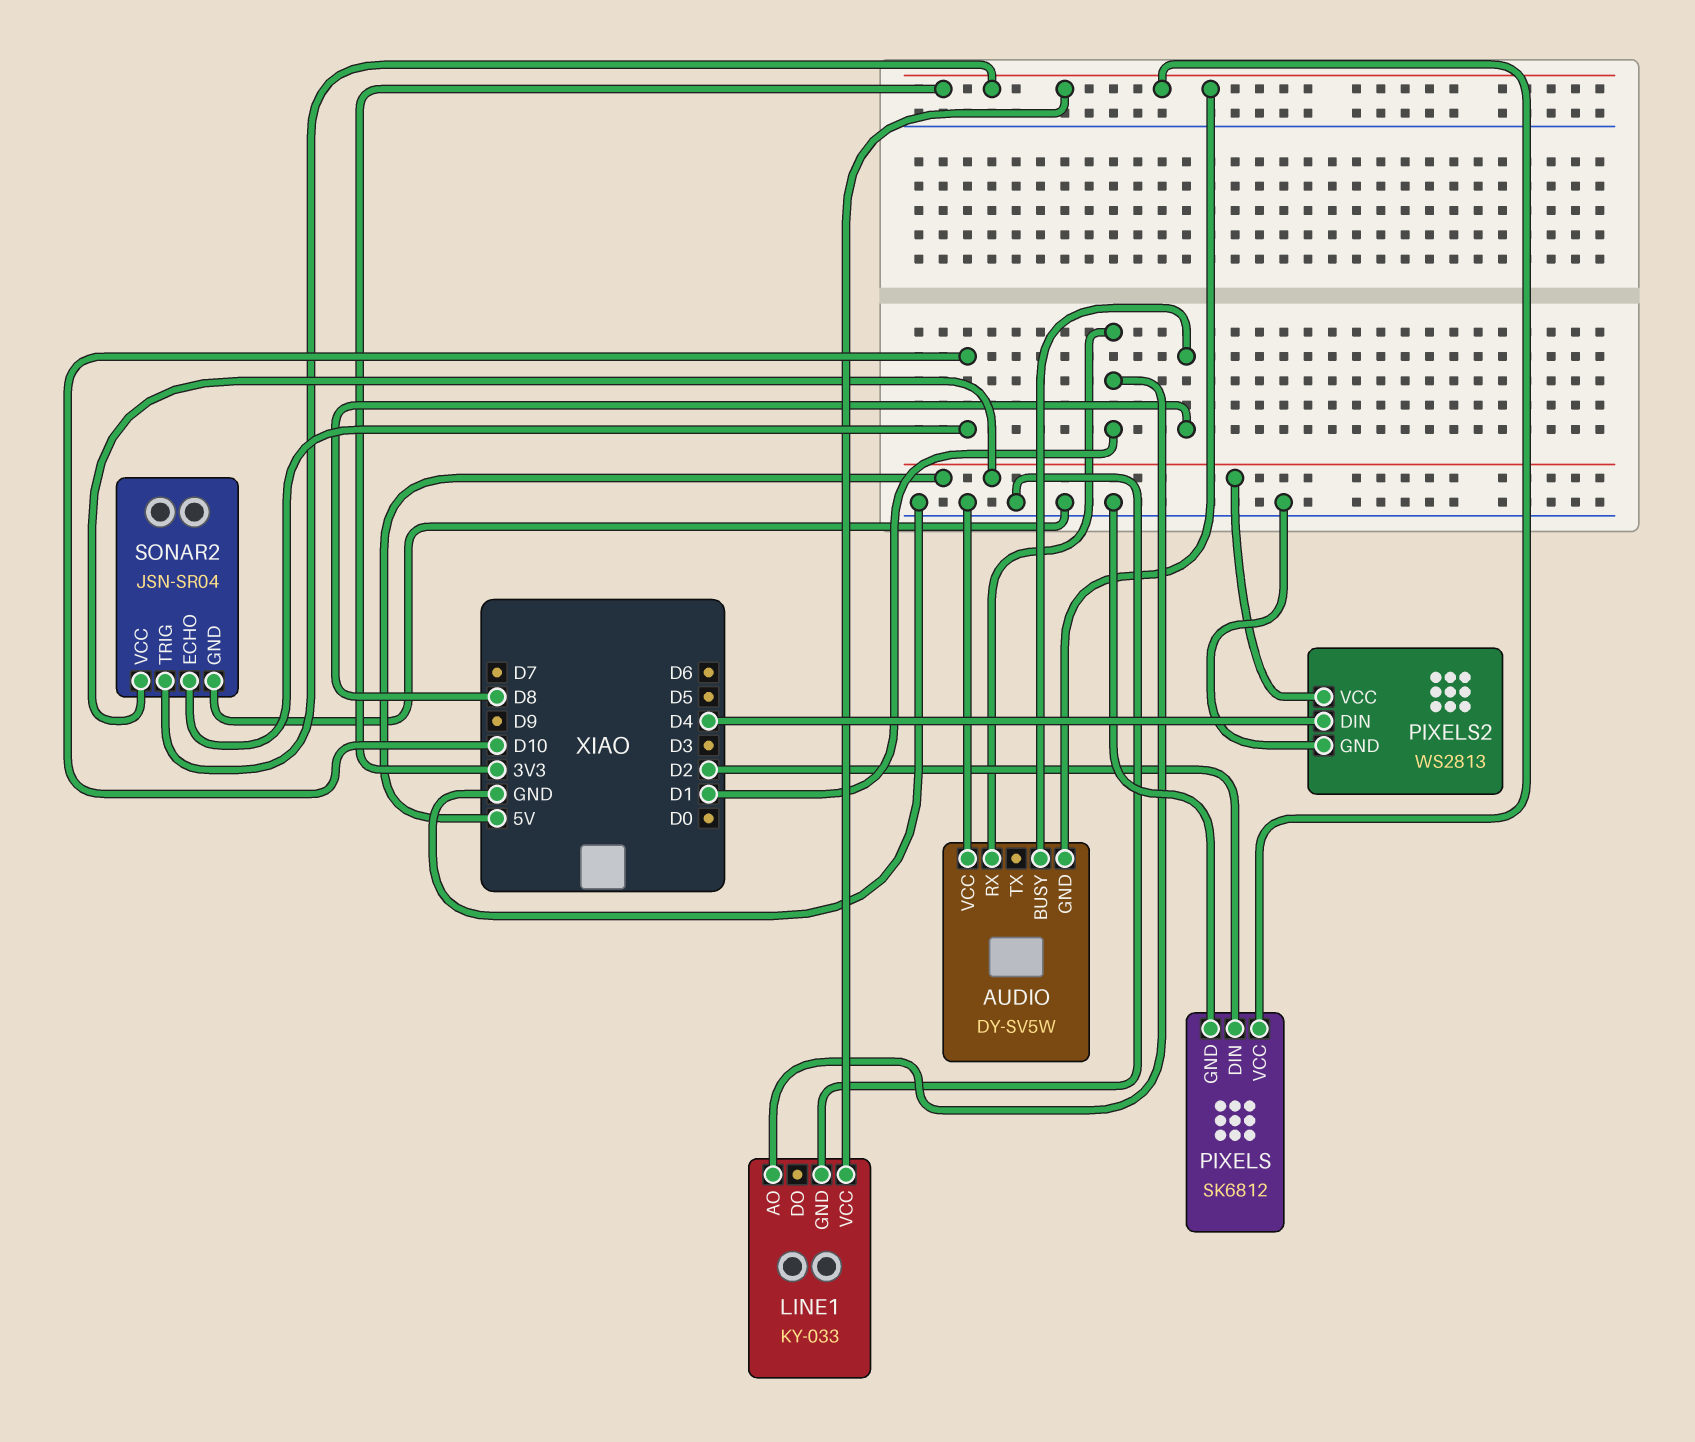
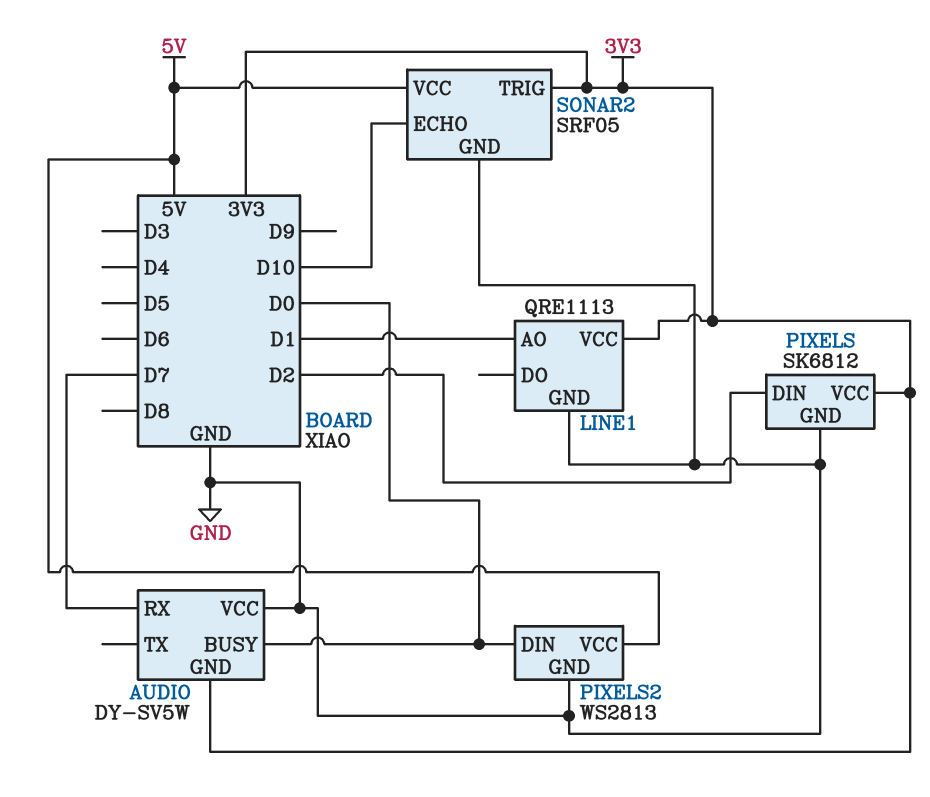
AUDIO pin BUSY: D8 -> D0
AUDIO pin RX: D1 -> D7
LINE1: KY-033 -> QRE1113
PIXELS2 pin DIN: D4 -> D0
SONAR2: JSN-SR04 -> SRF05

